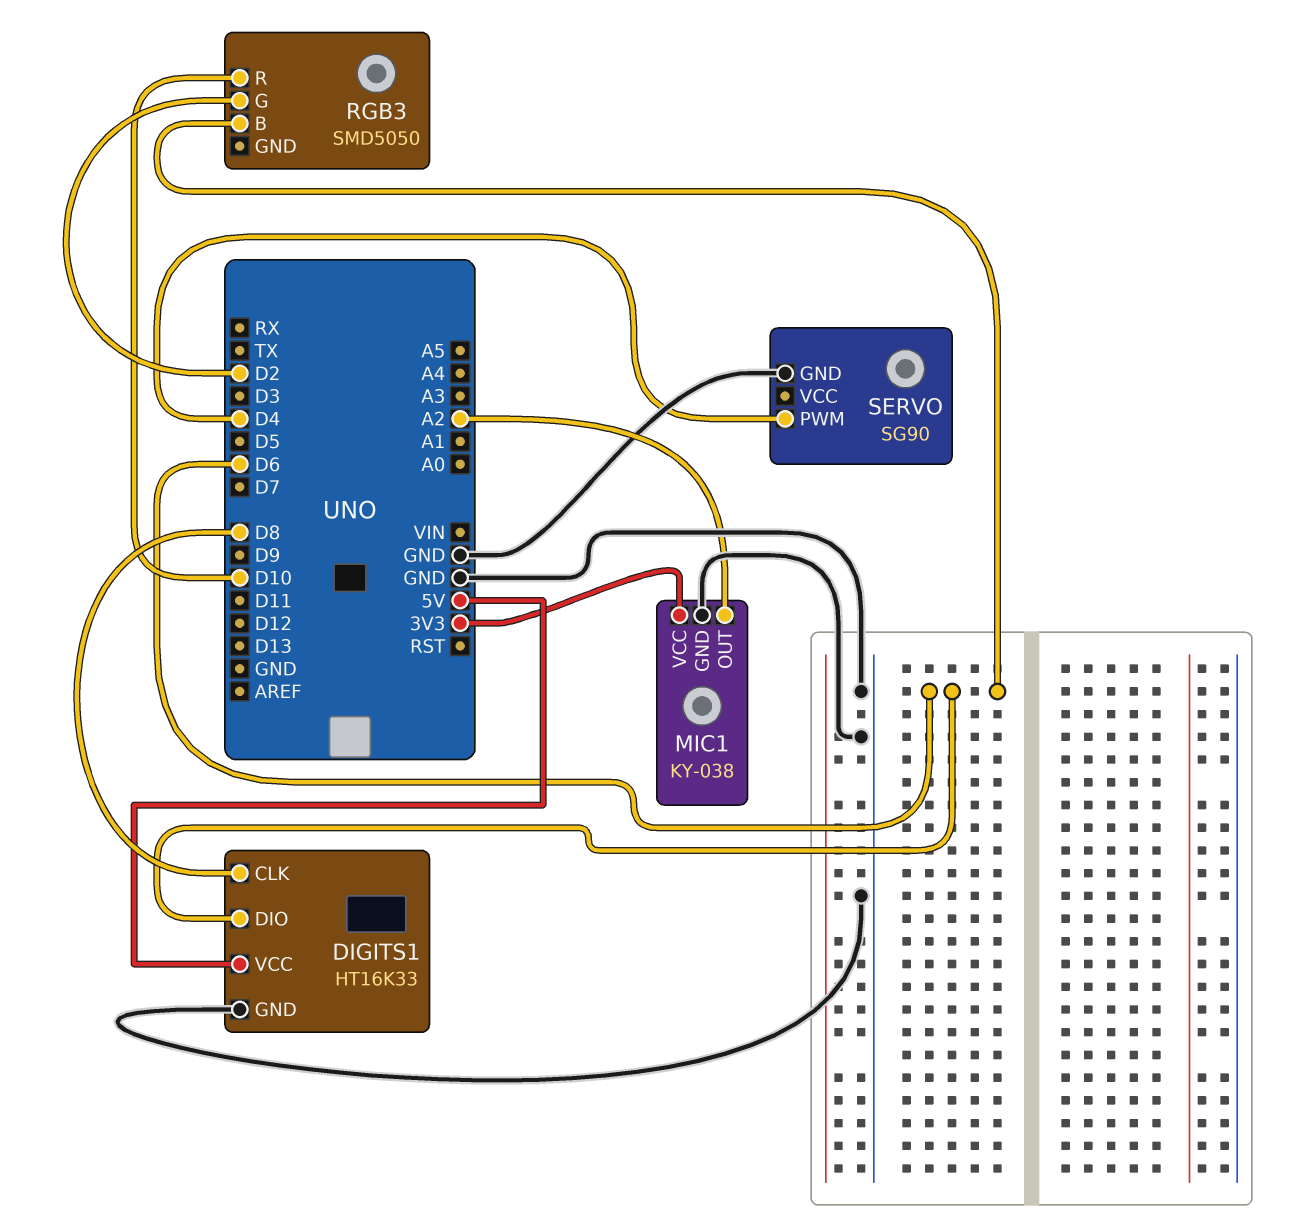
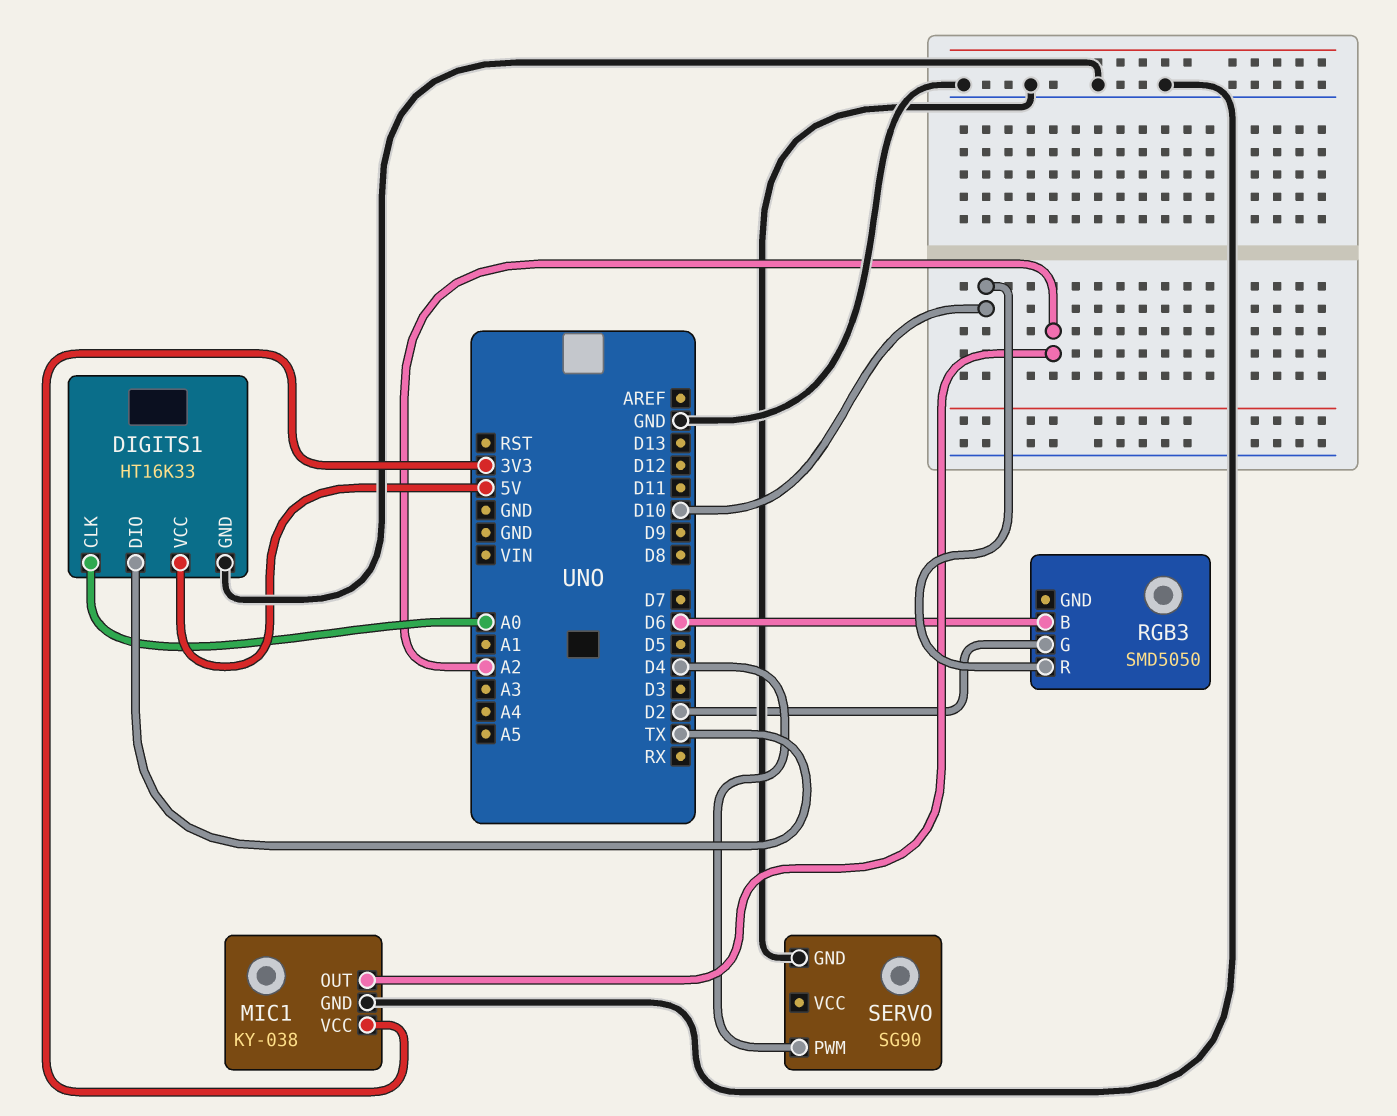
DIGITS1 pin CLK: D8 -> A0
DIGITS1 pin DIO: D6 -> TX

